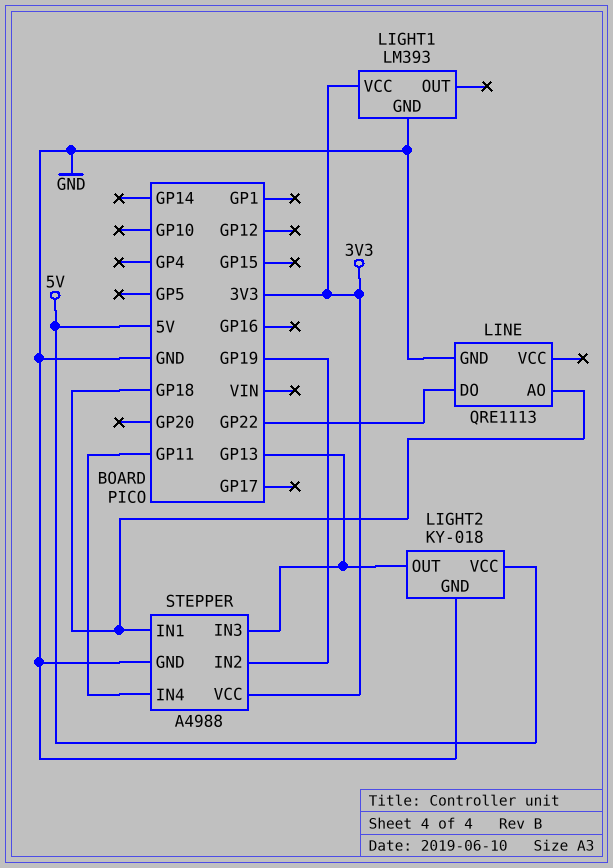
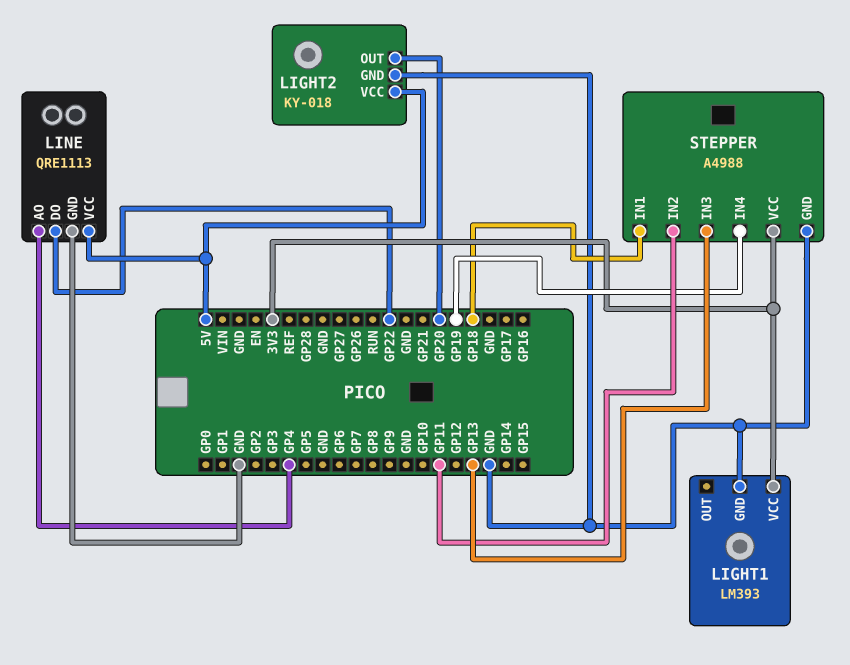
LIGHT2 pin OUT: GP13 -> GP20
LINE pin AO: GP18 -> GP4
LINE pin VCC: none -> 5V
STEPPER pin IN2: GP19 -> GP11
STEPPER pin IN4: GP11 -> GP19

